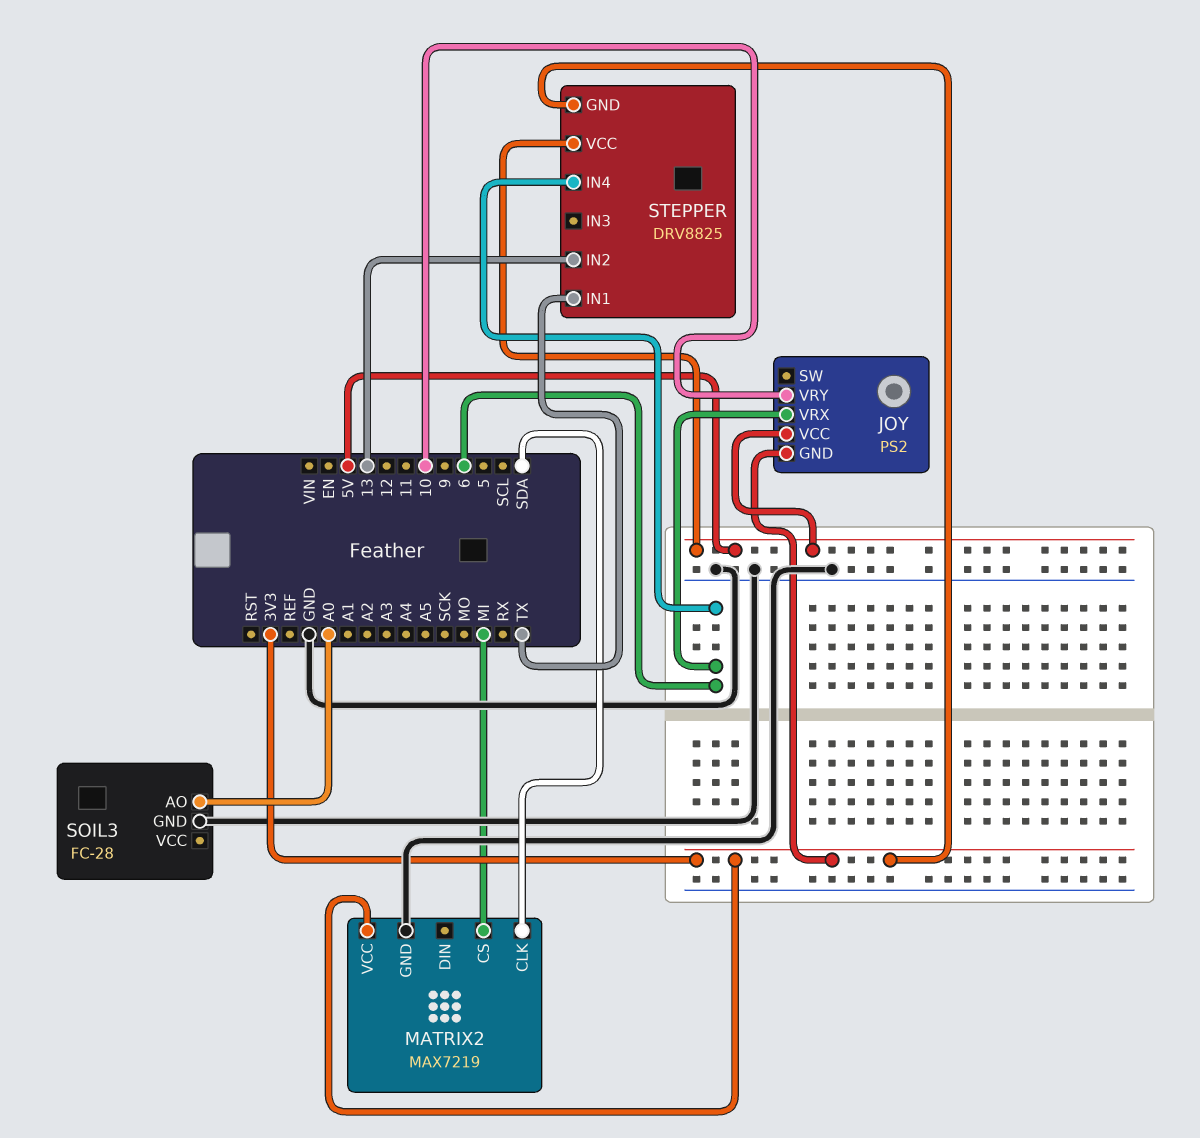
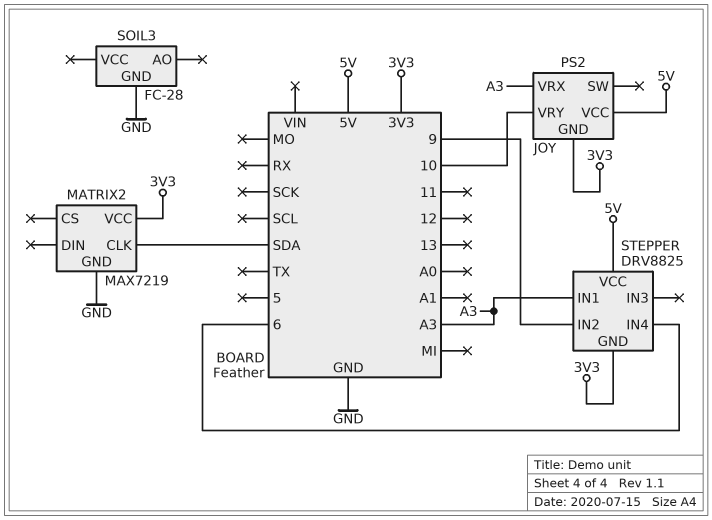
JOY pin VRX: 6 -> A3
MATRIX2 pin CS: MI -> none
SOIL3 pin AO: A0 -> none
STEPPER pin IN1: TX -> A3
STEPPER pin IN2: 13 -> 9

